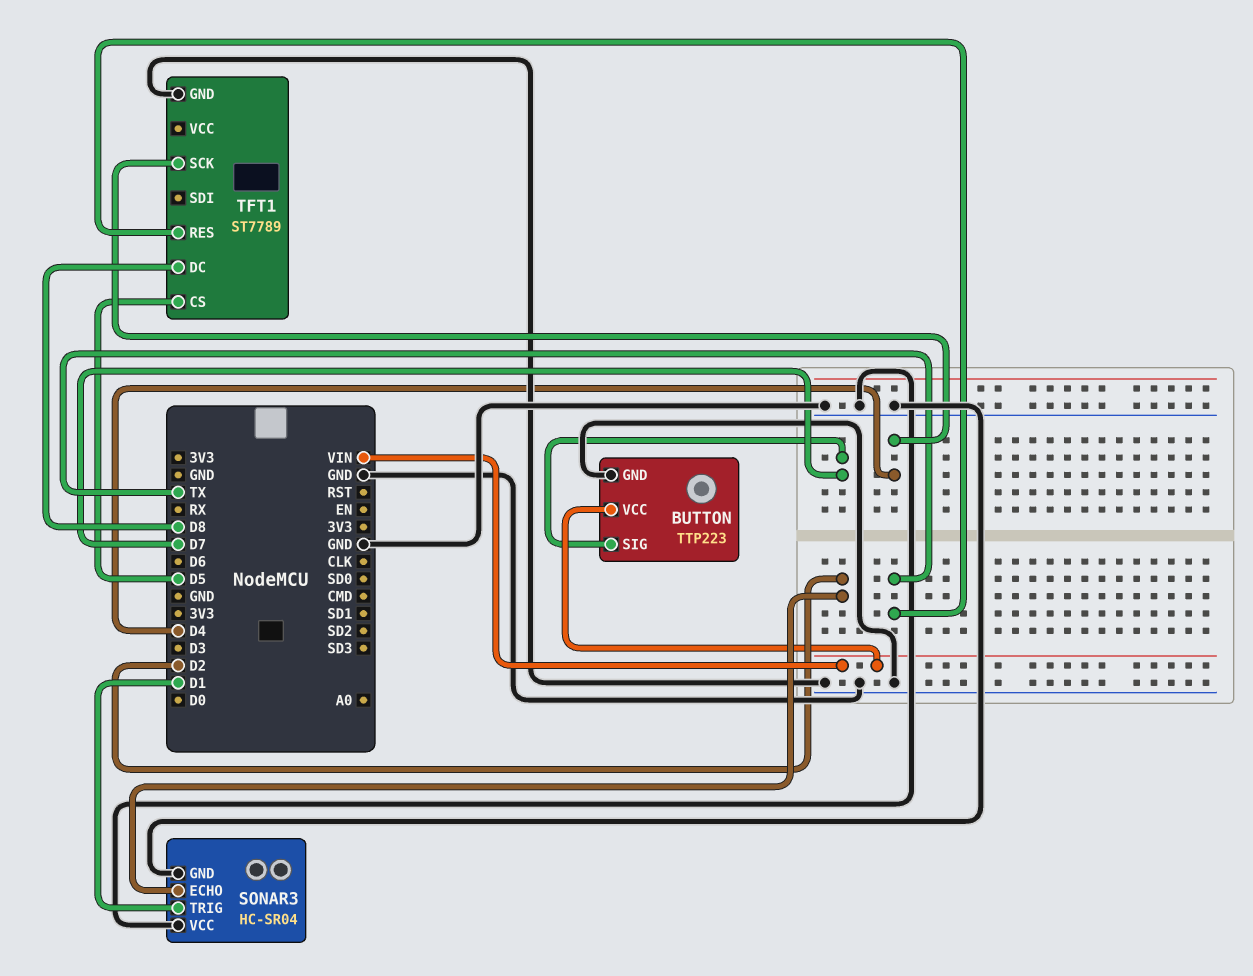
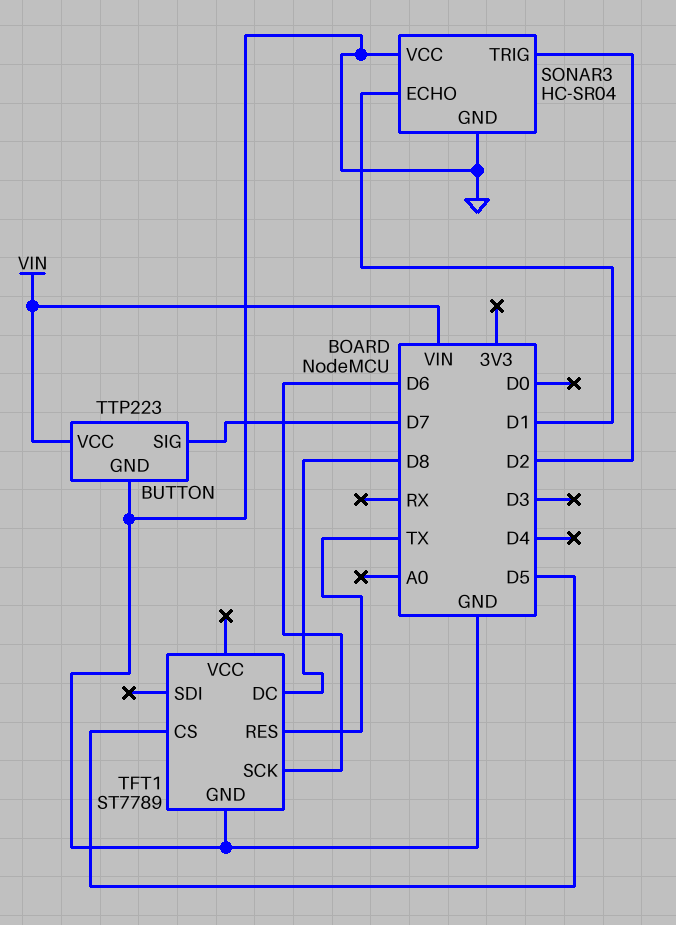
SONAR3 pin ECHO: D2 -> D1
SONAR3 pin TRIG: D1 -> D2
TFT1 pin SCK: D4 -> D6

